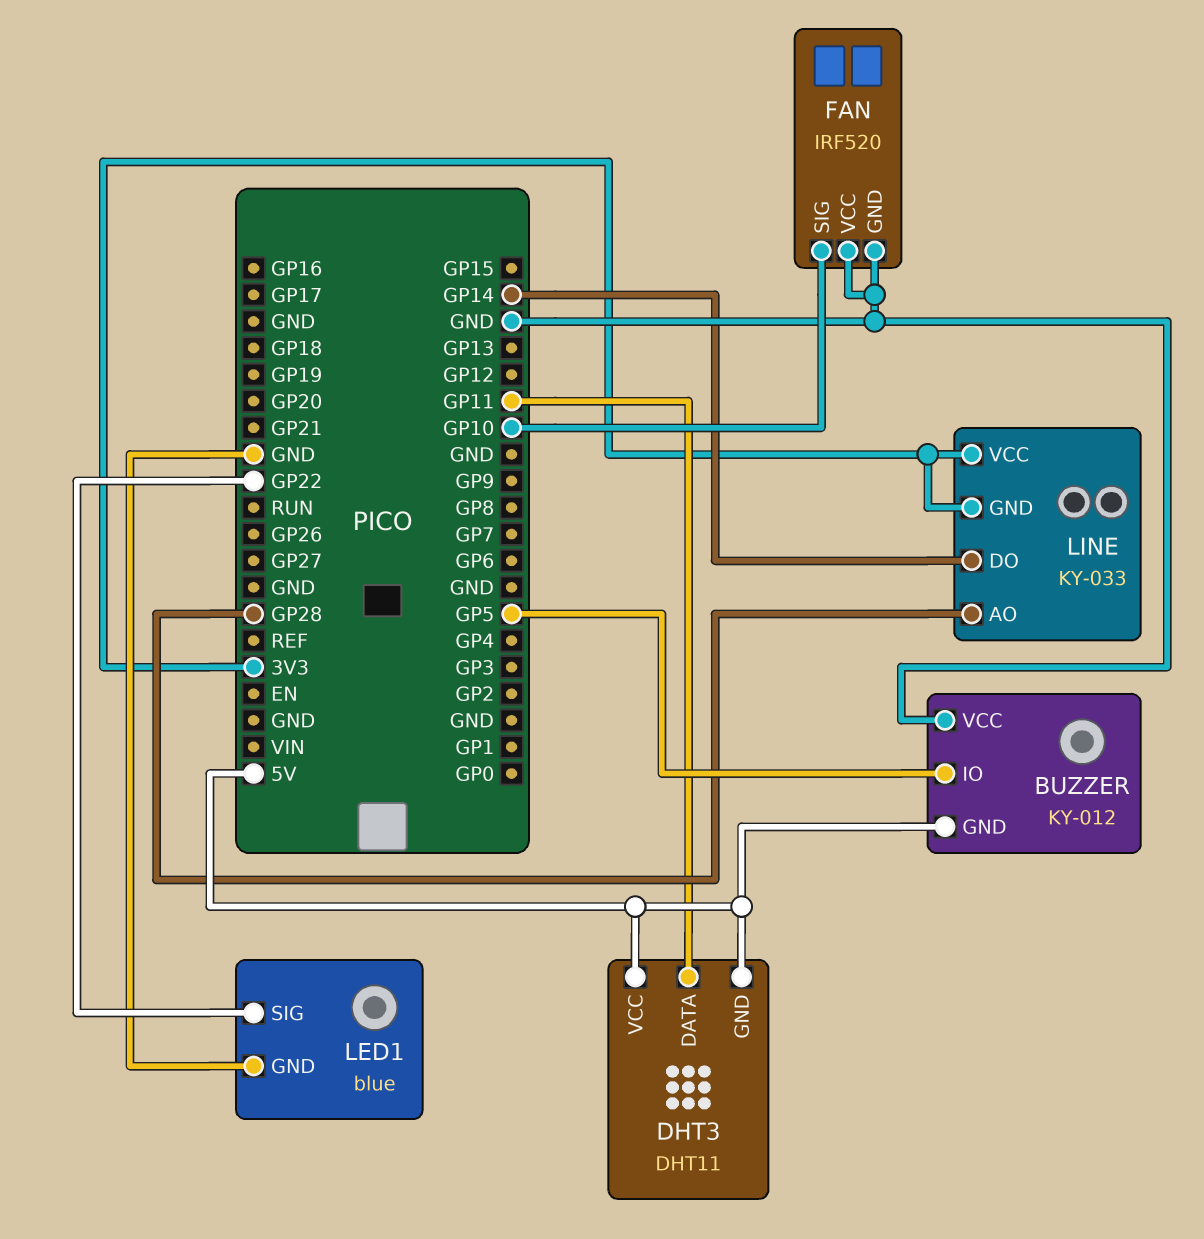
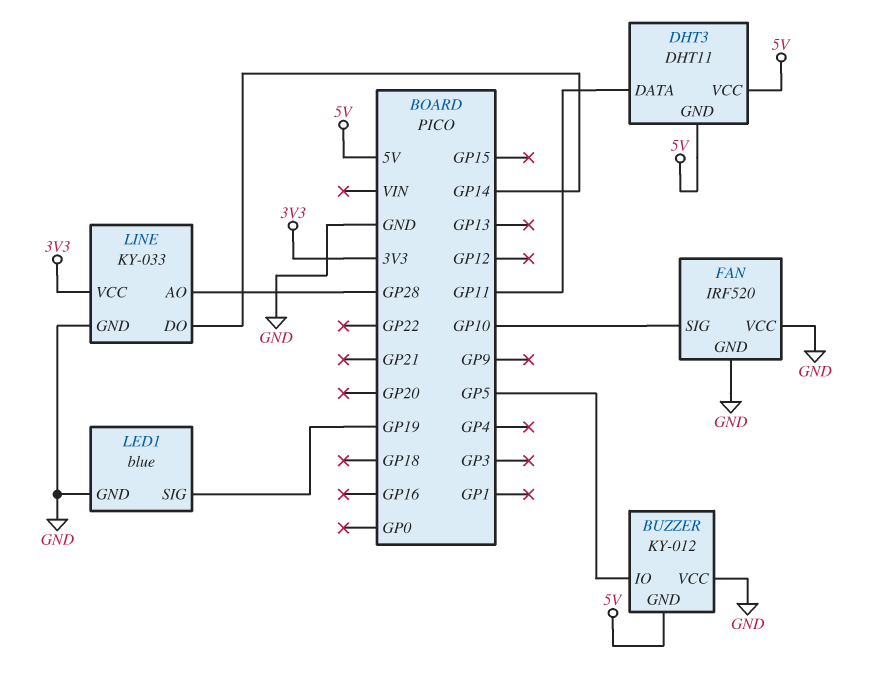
LED1 pin SIG: GP22 -> GP19
LINE pin GND: 3V3 -> GND

